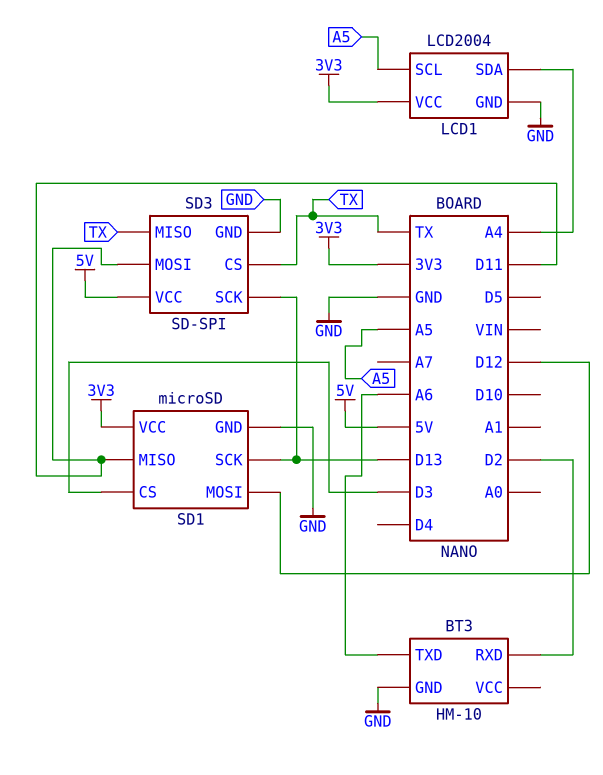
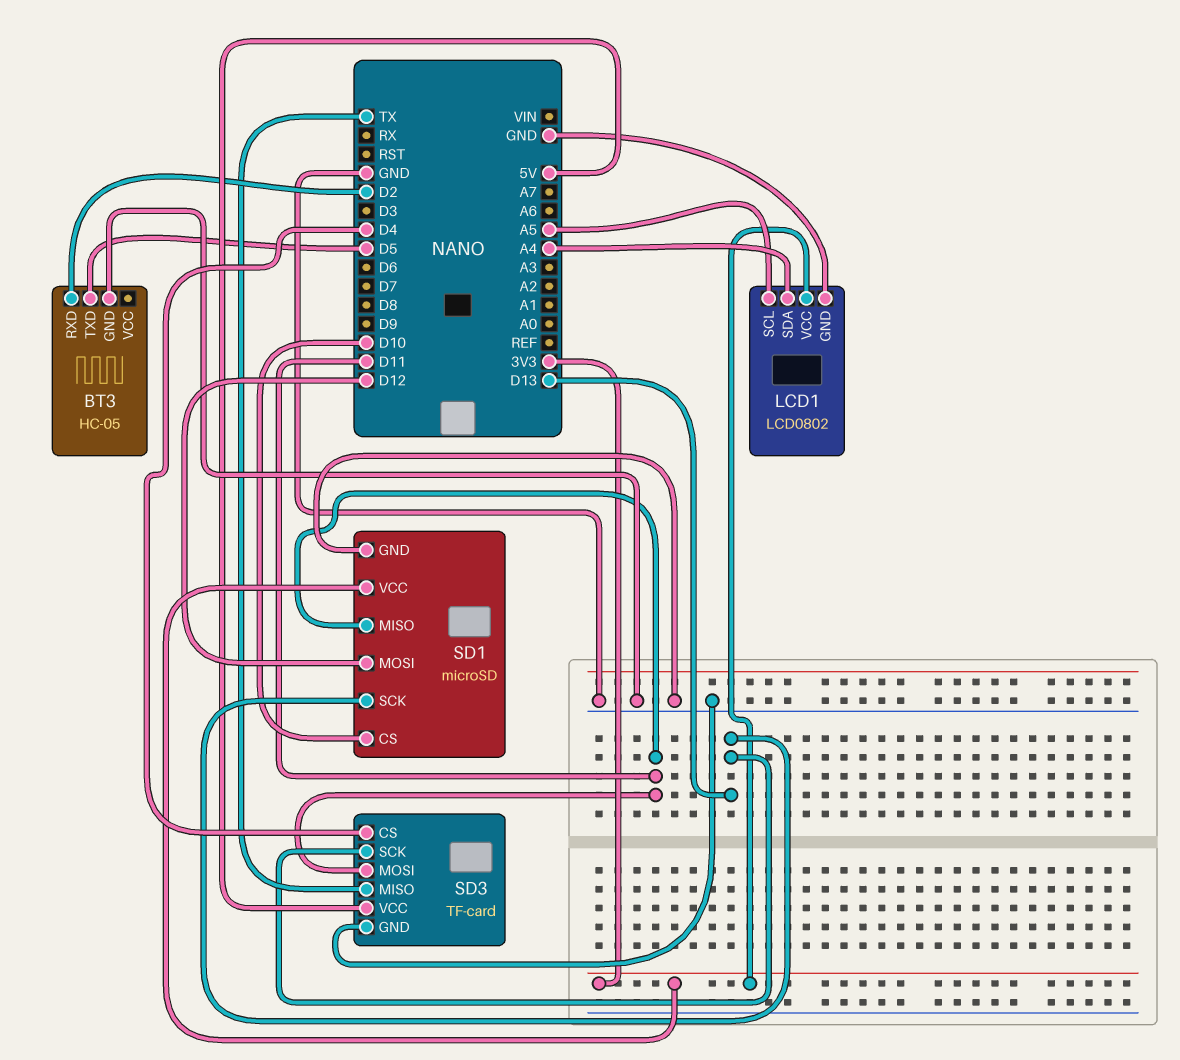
BT3: HM-10 -> HC-05
BT3 pin TXD: A6 -> D5
LCD1: LCD2004 -> LCD0802
SD1 pin CS: D3 -> D10
SD3: SD-SPI -> TF-card
SD3 pin CS: TX -> D4

